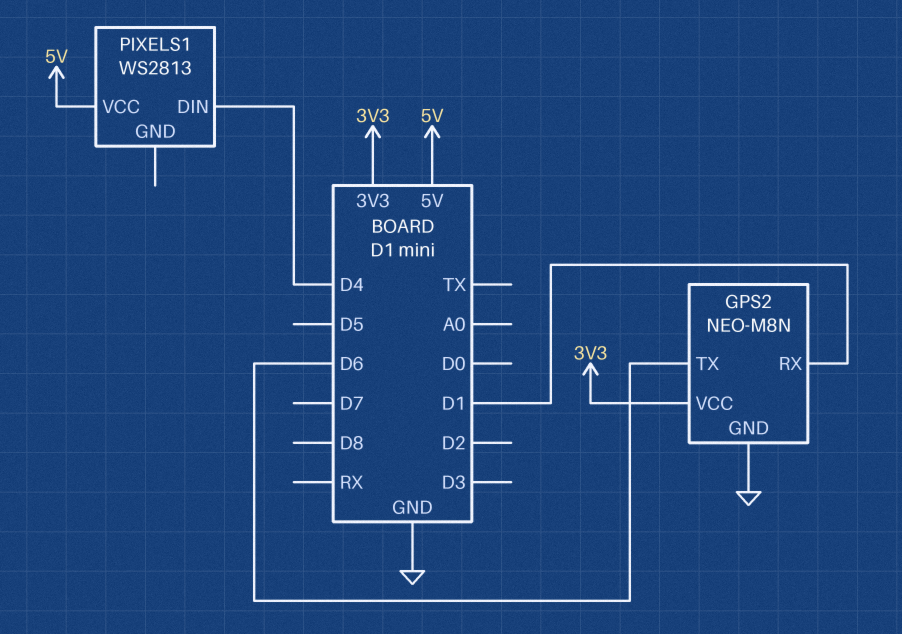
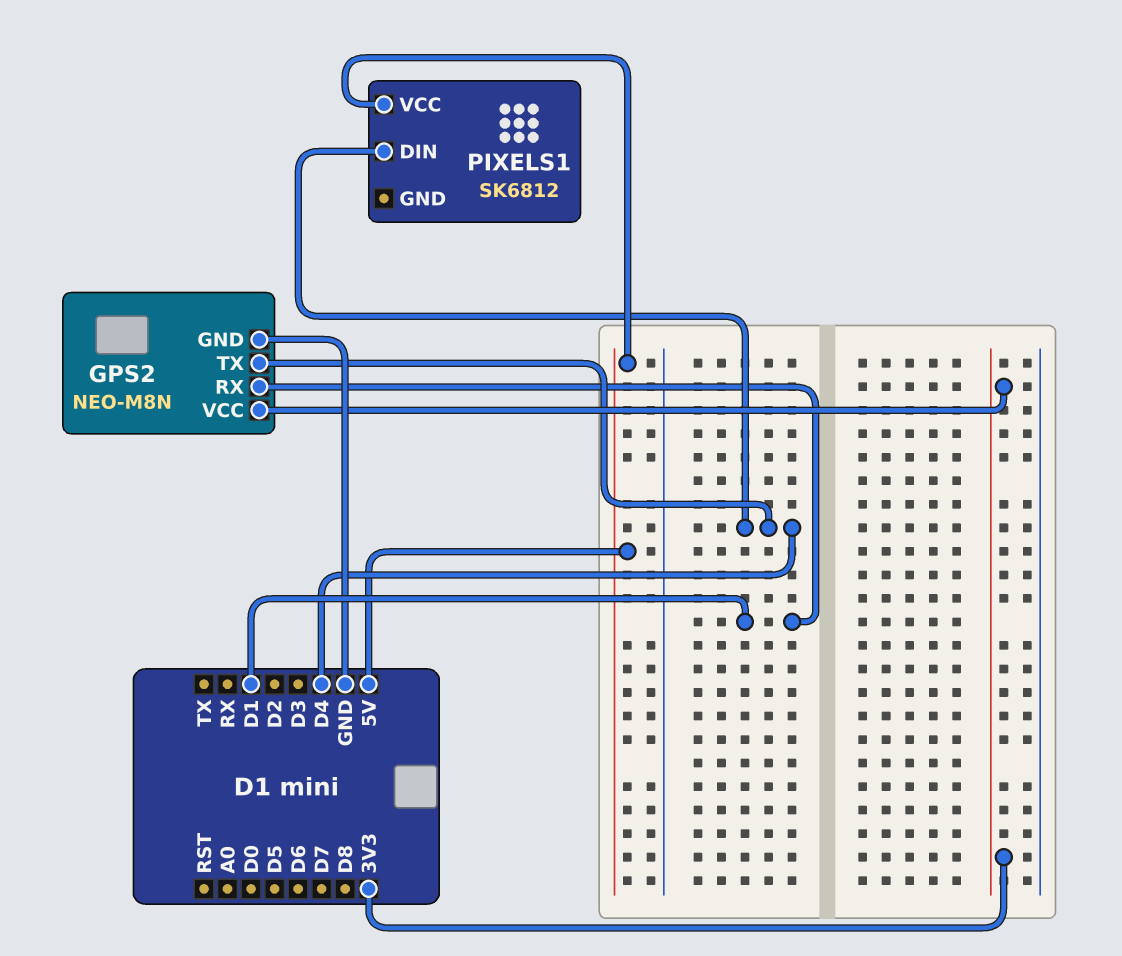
GPS2 pin TX: D6 -> D4
PIXELS1: WS2813 -> SK6812

